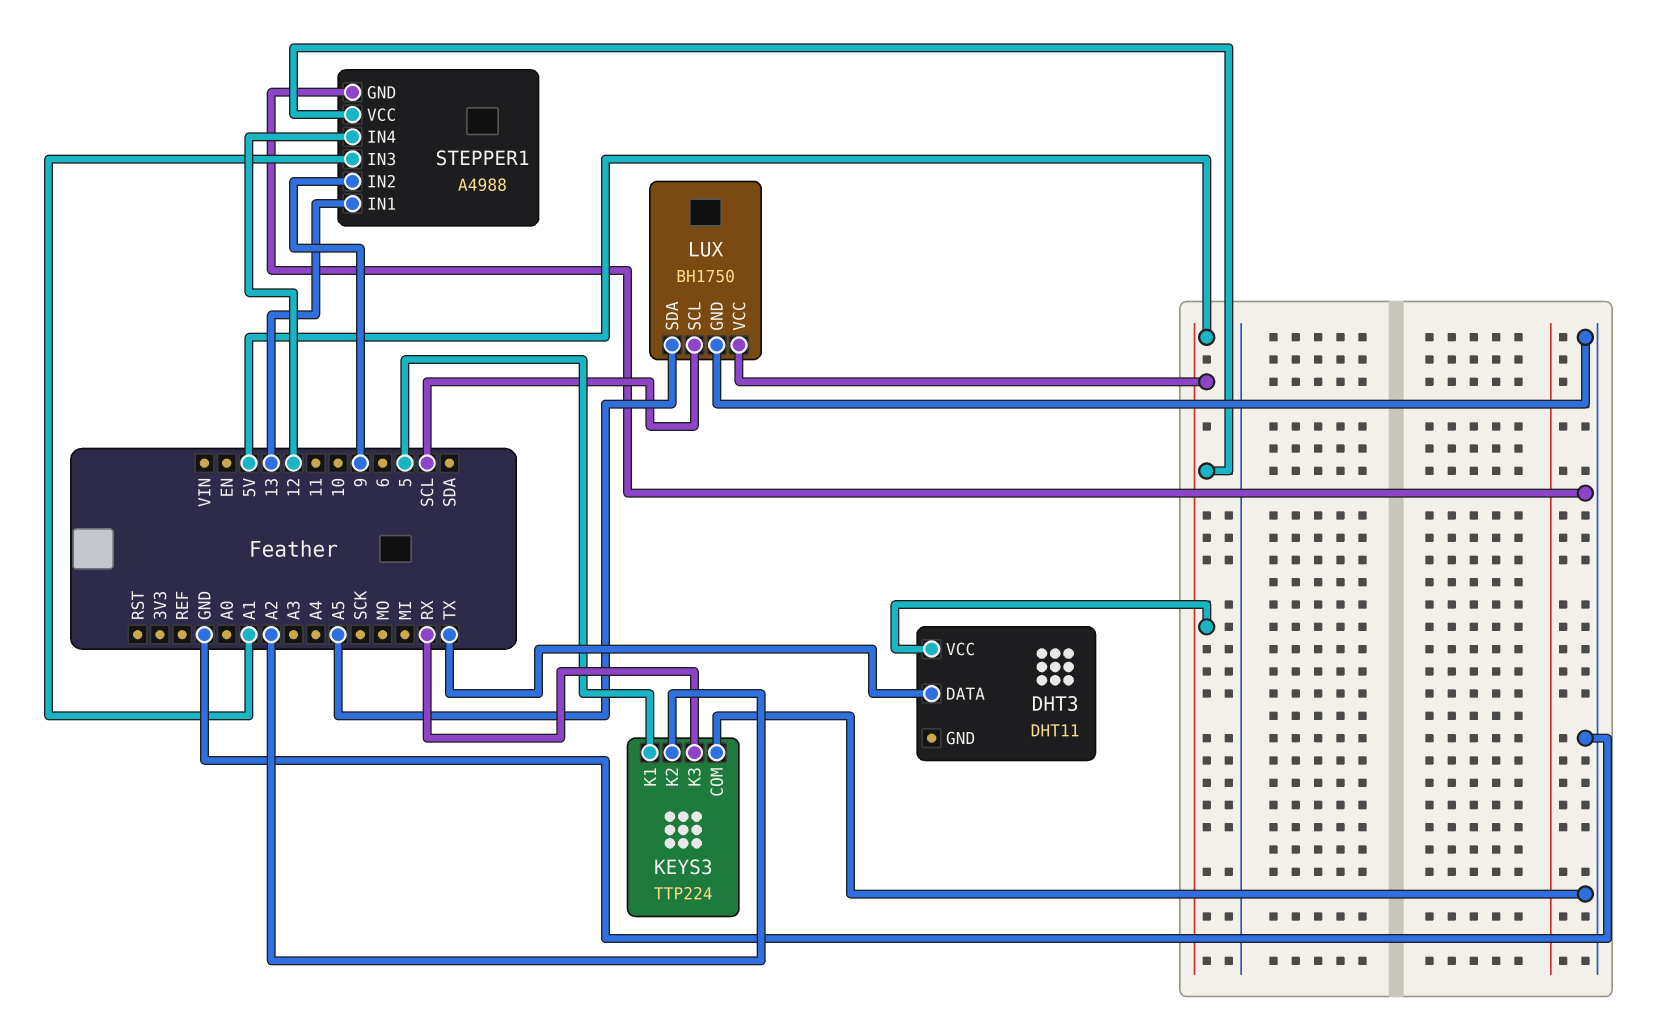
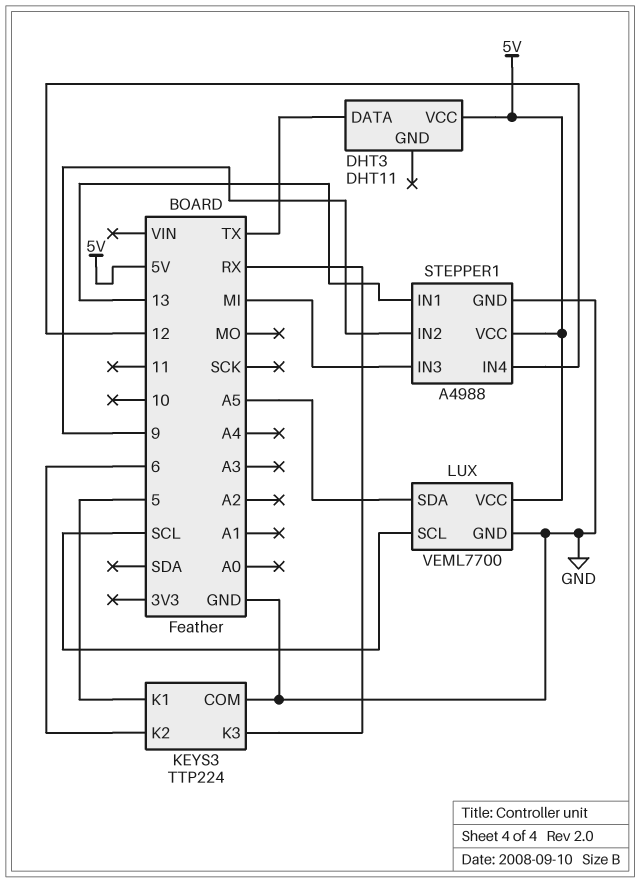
KEYS3 pin K2: A2 -> 6
LUX: BH1750 -> VEML7700
STEPPER1 pin IN3: A1 -> MI

